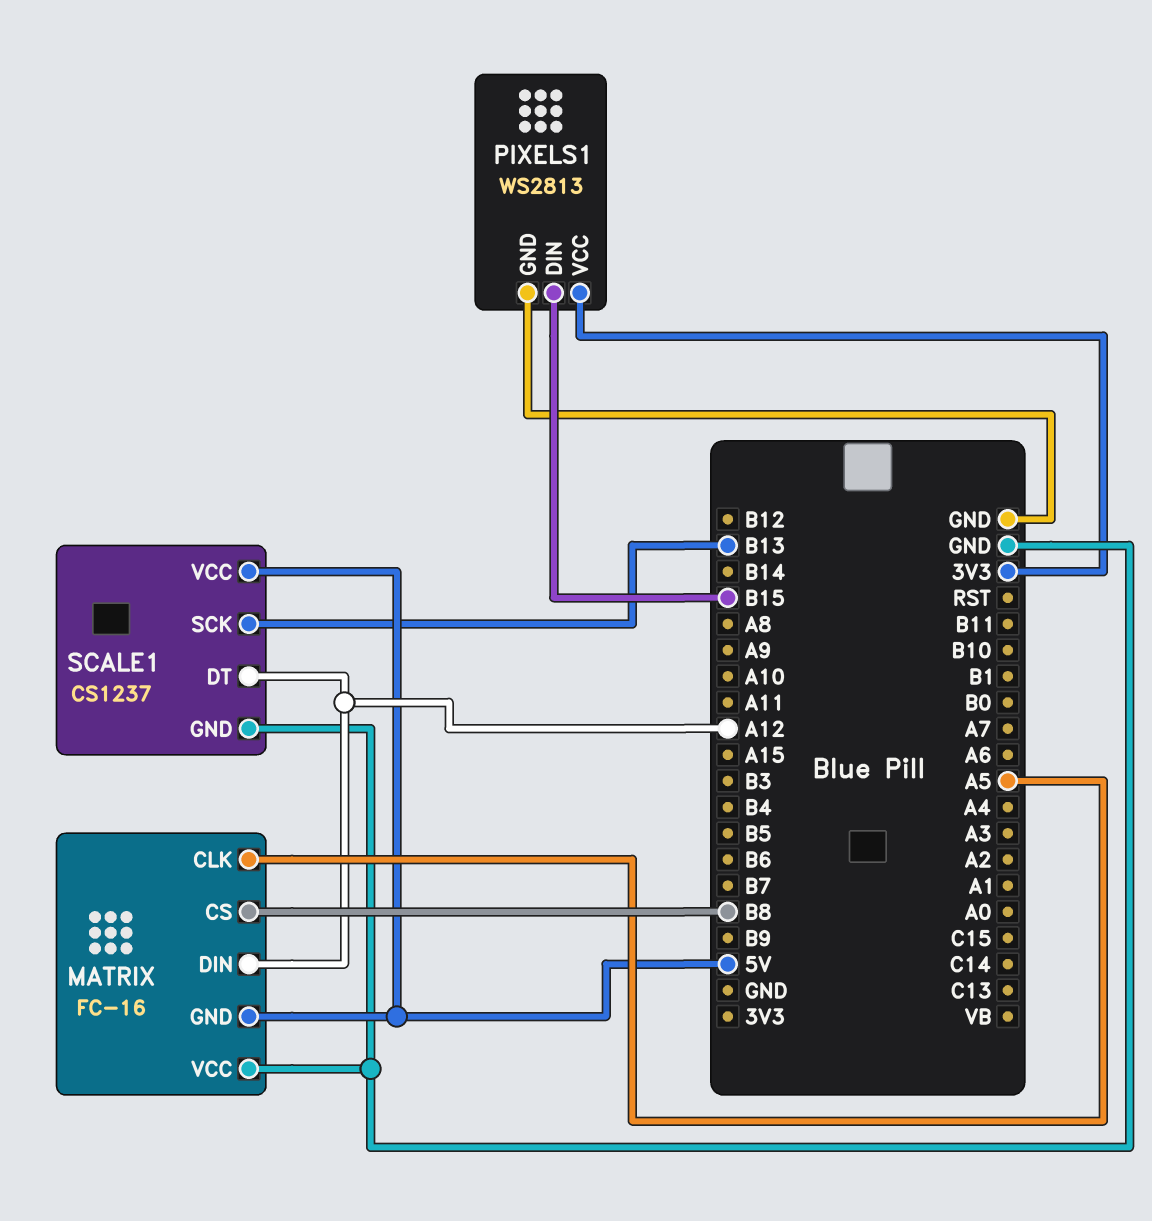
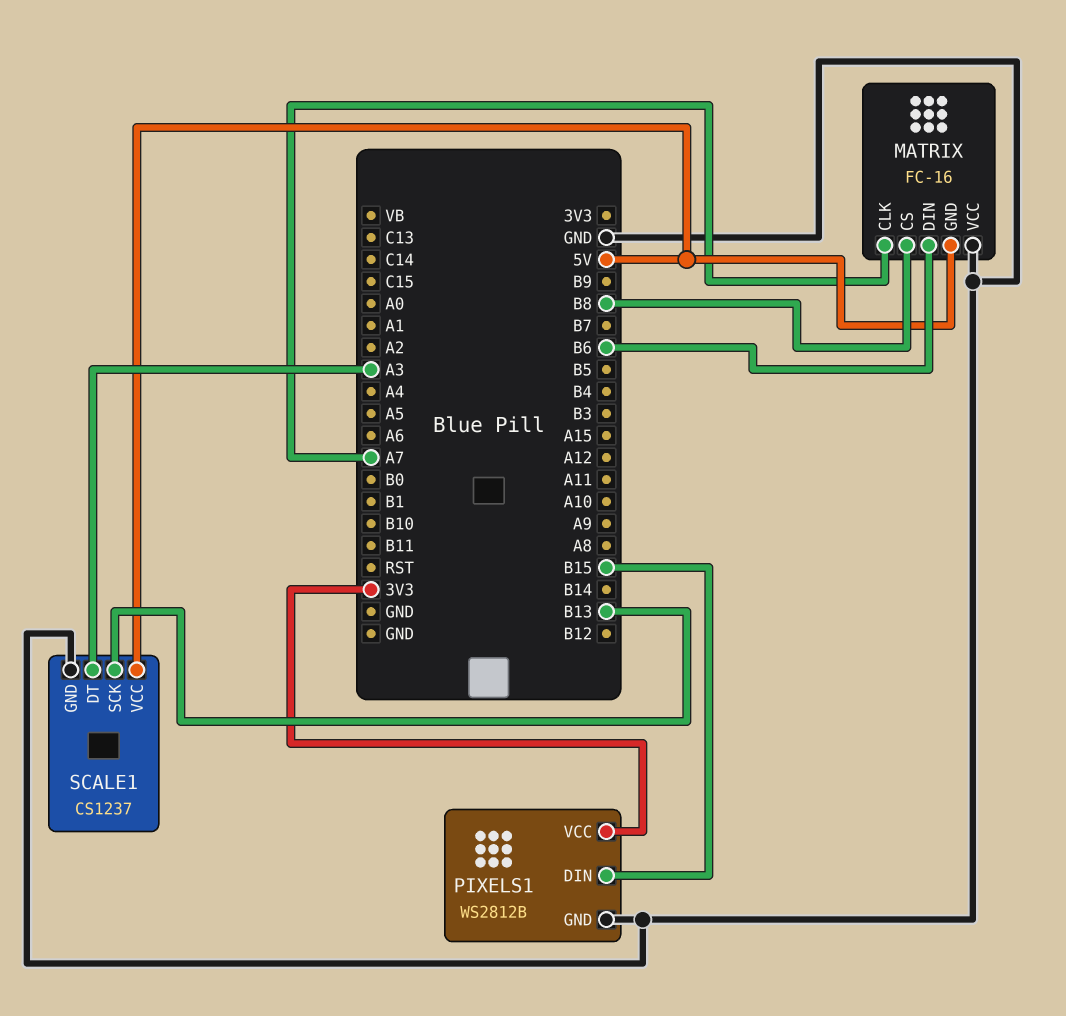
MATRIX pin CLK: A5 -> A7
MATRIX pin DIN: A12 -> B6
PIXELS1: WS2813 -> WS2812B
SCALE1 pin DT: A12 -> A3

